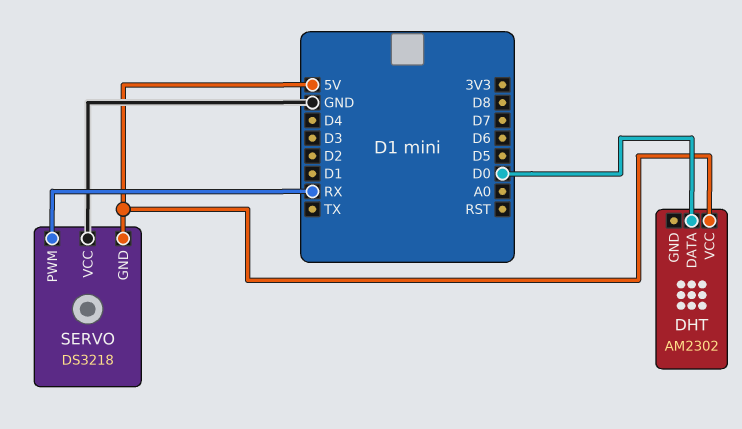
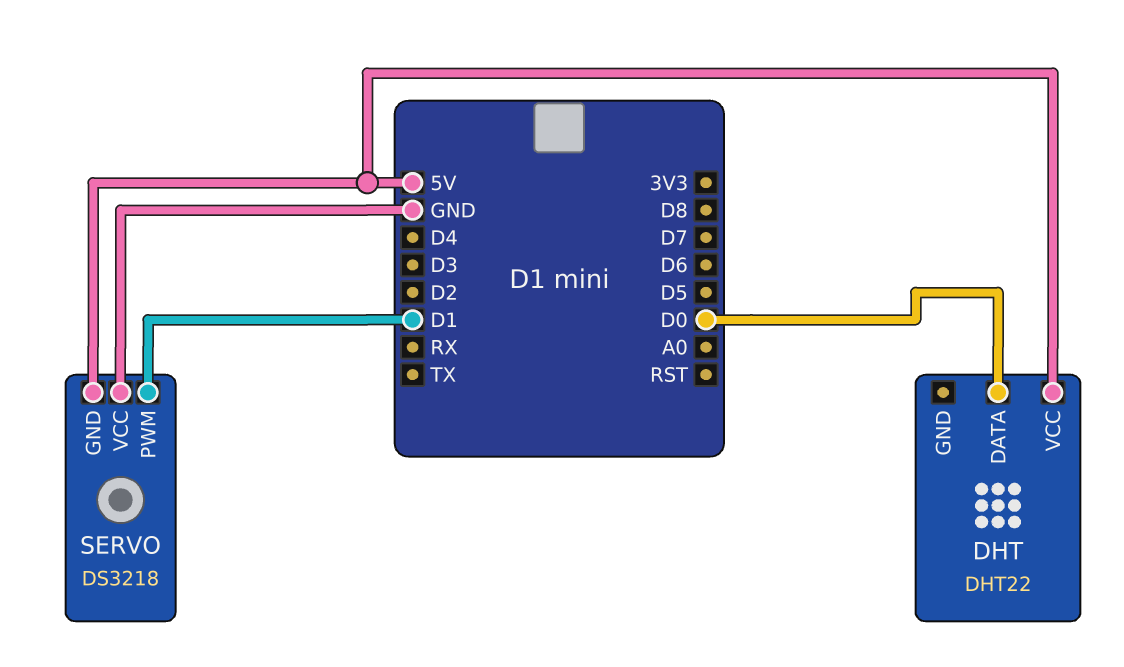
DHT: AM2302 -> DHT22
SERVO pin PWM: RX -> D1

